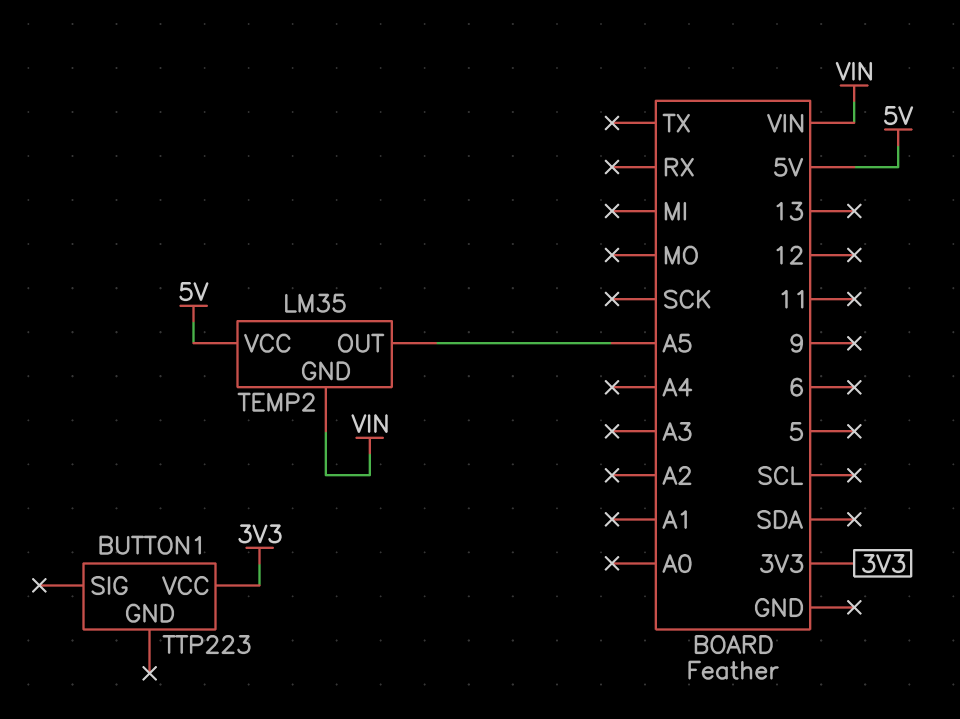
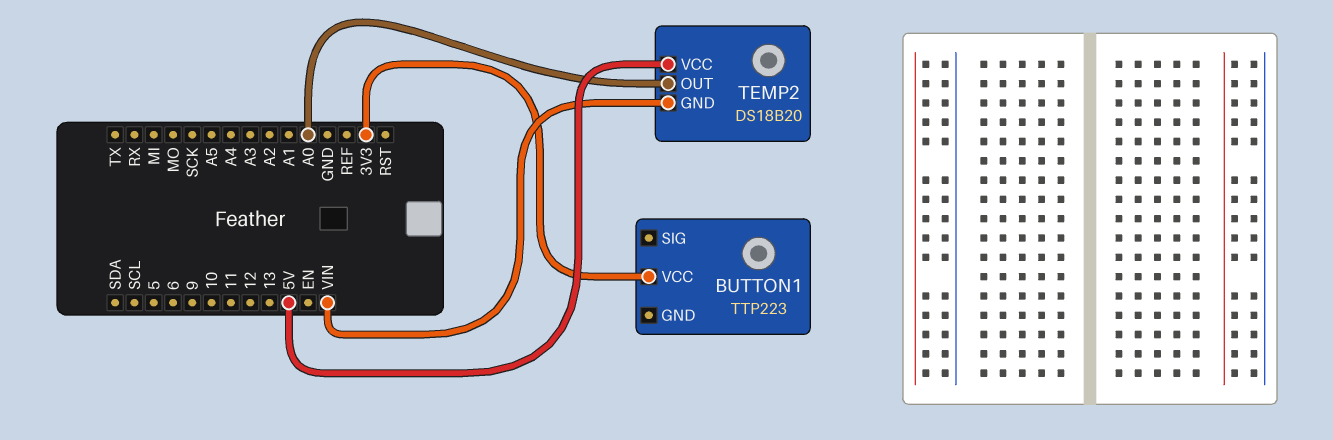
TEMP2: LM35 -> DS18B20
TEMP2 pin OUT: A5 -> A0

